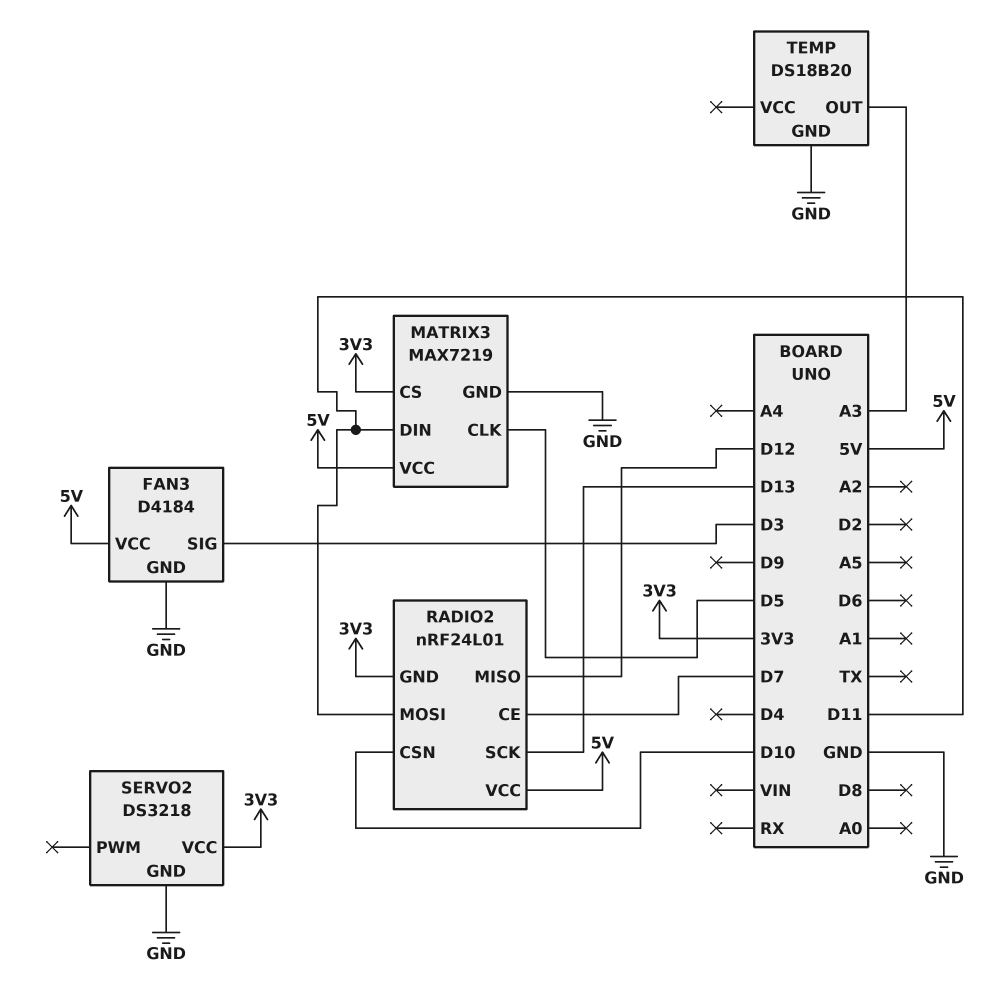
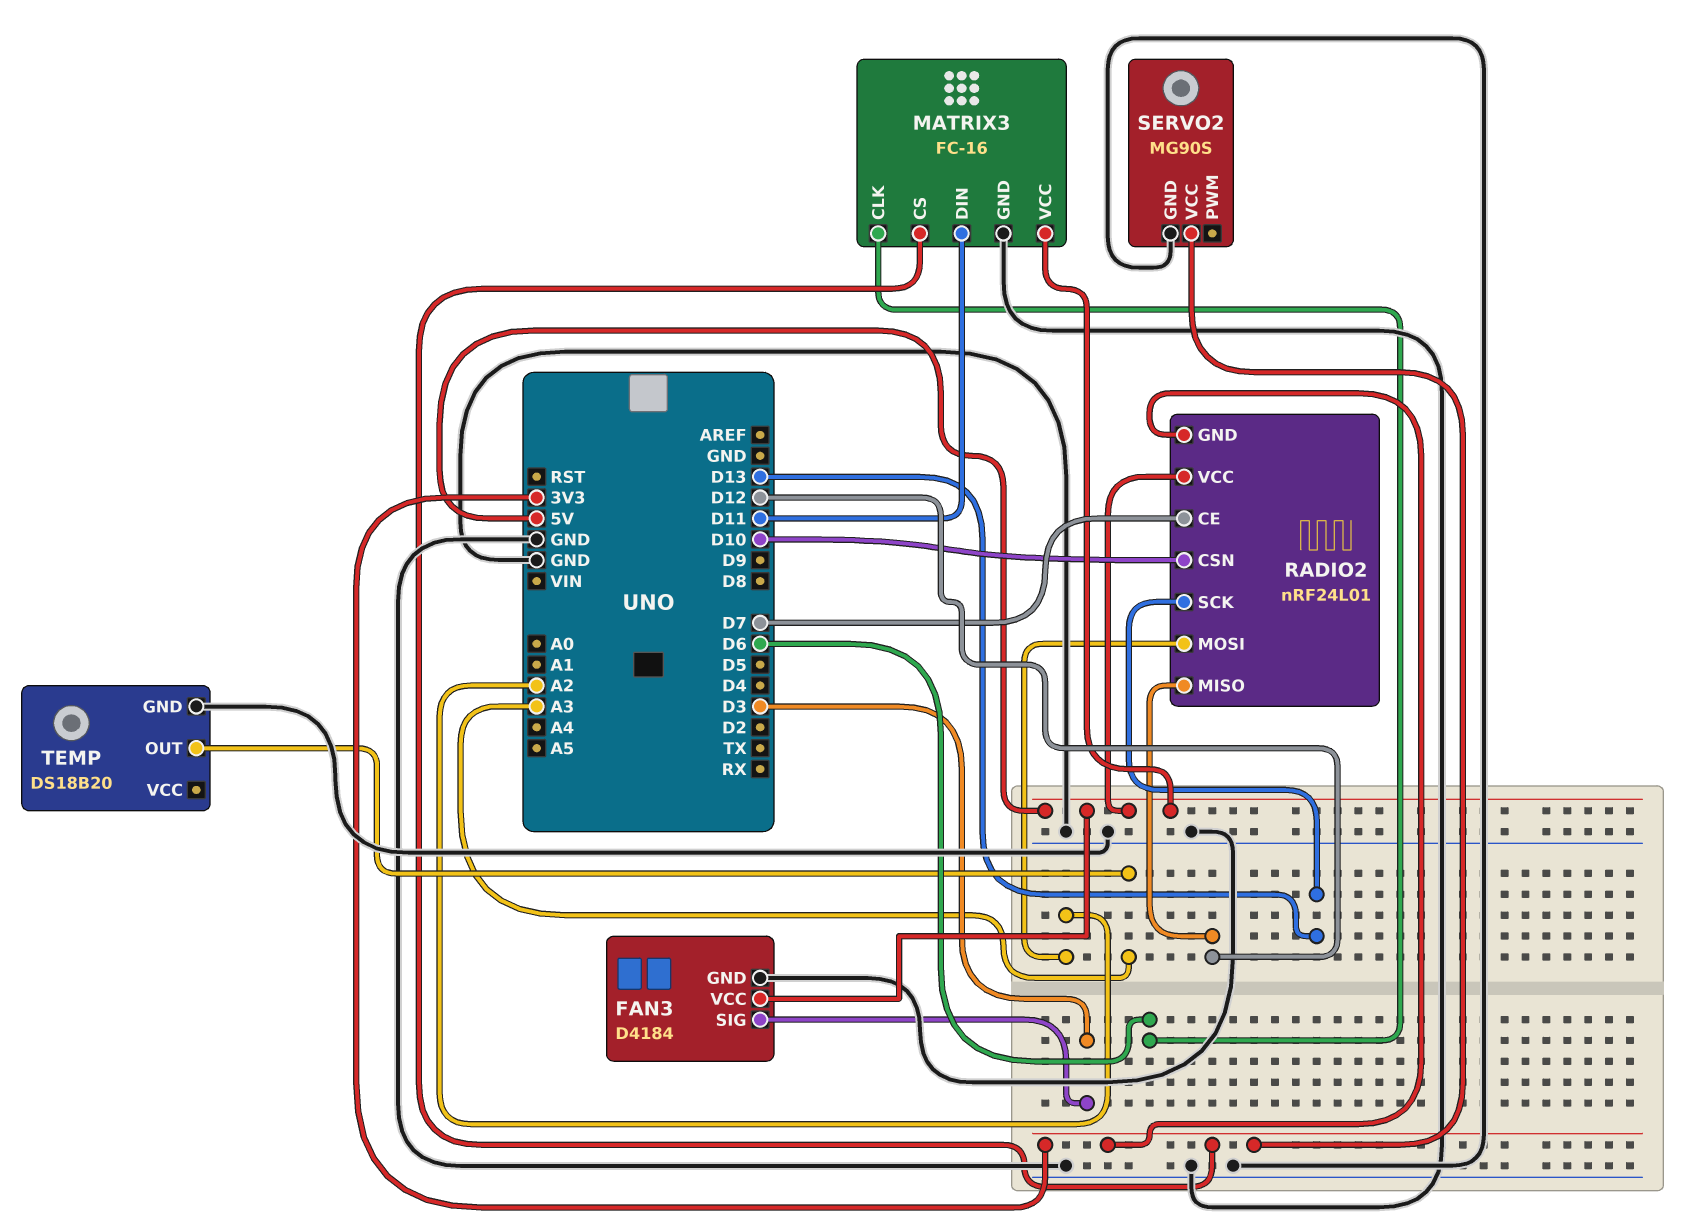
MATRIX3: MAX7219 -> FC-16
MATRIX3 pin CLK: D5 -> D6
RADIO2 pin MOSI: D11 -> A2
SERVO2: DS3218 -> MG90S

